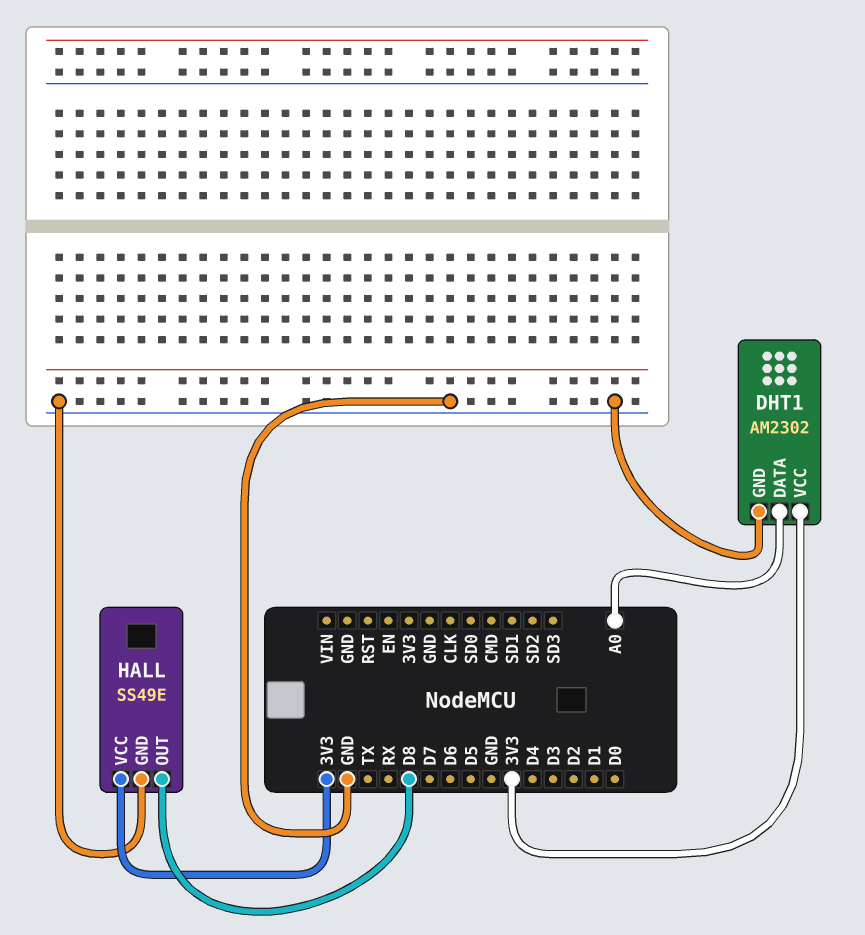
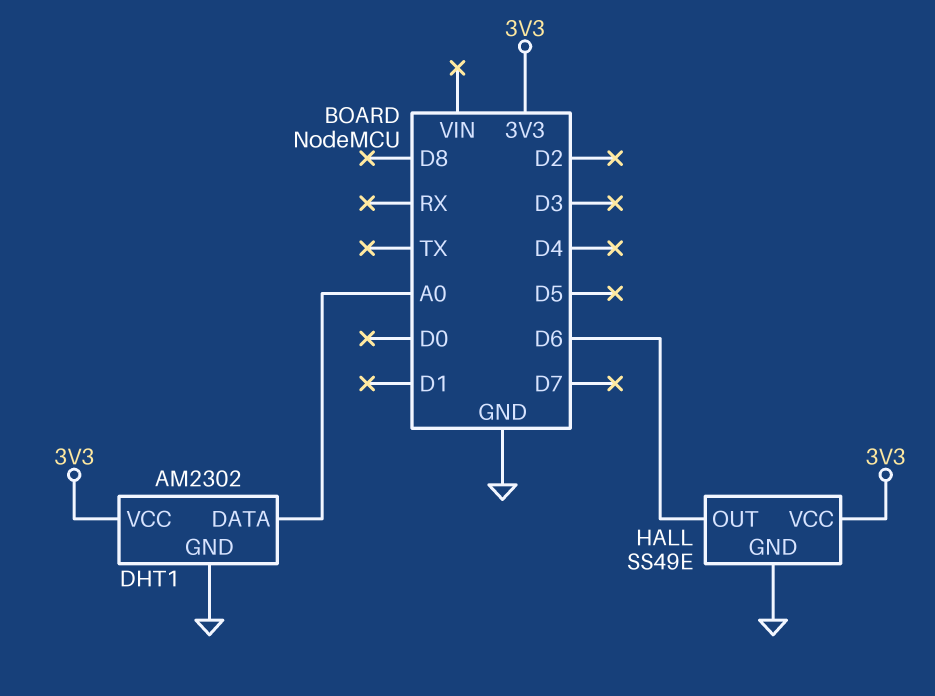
HALL pin OUT: D8 -> D6

